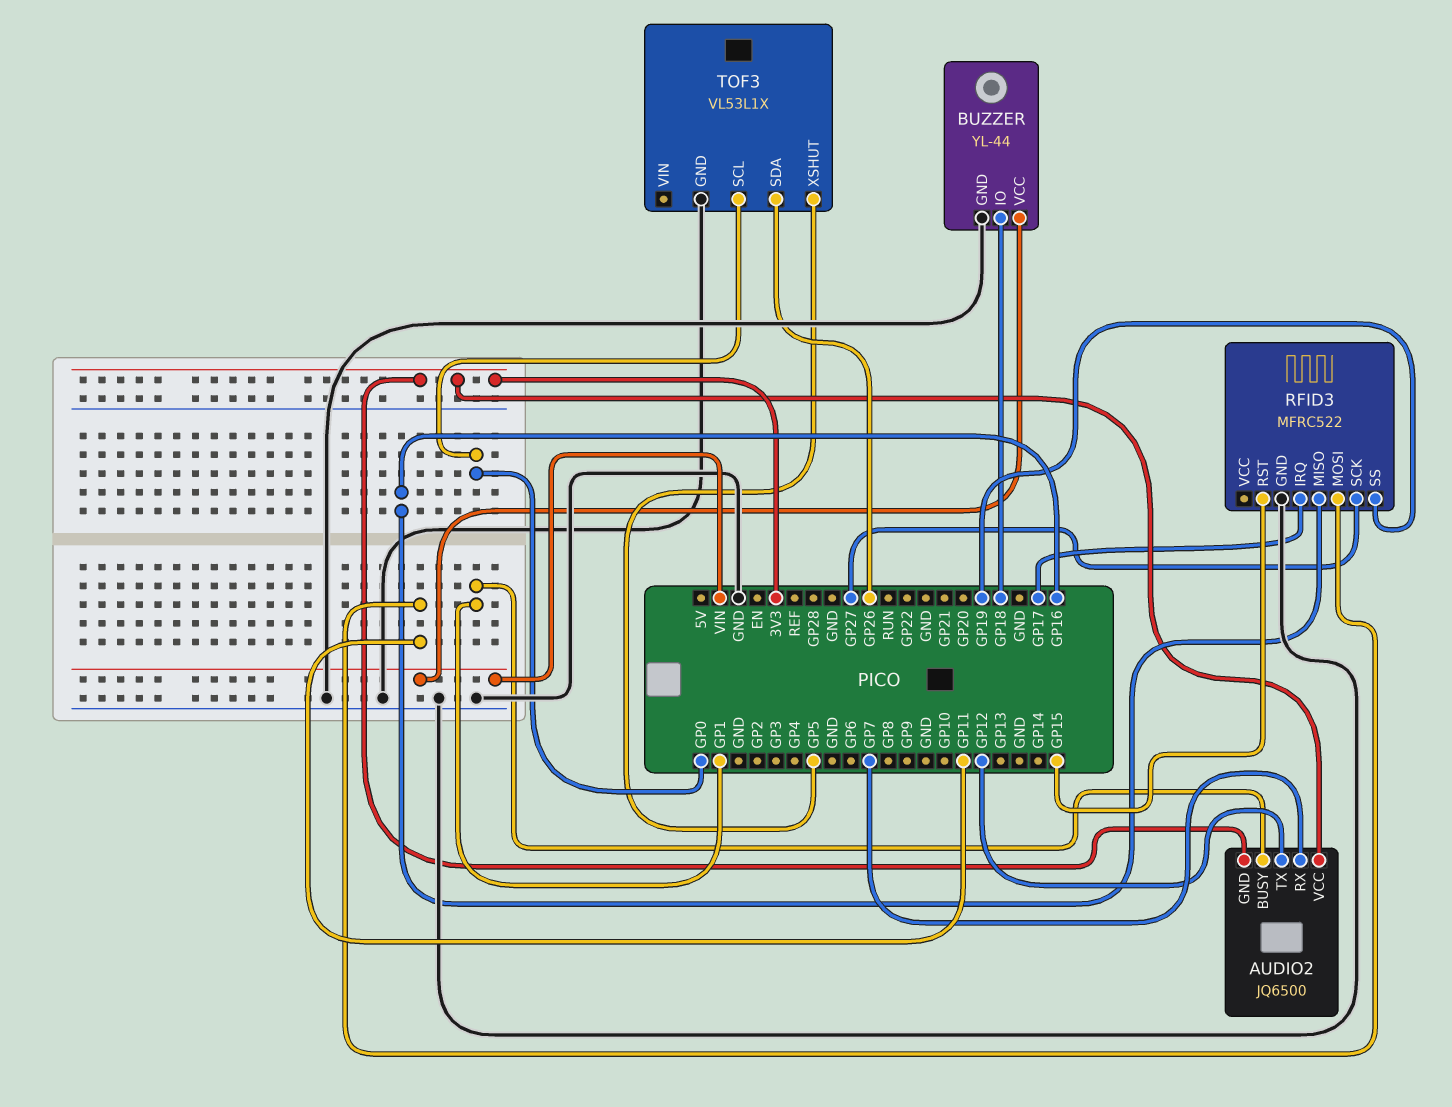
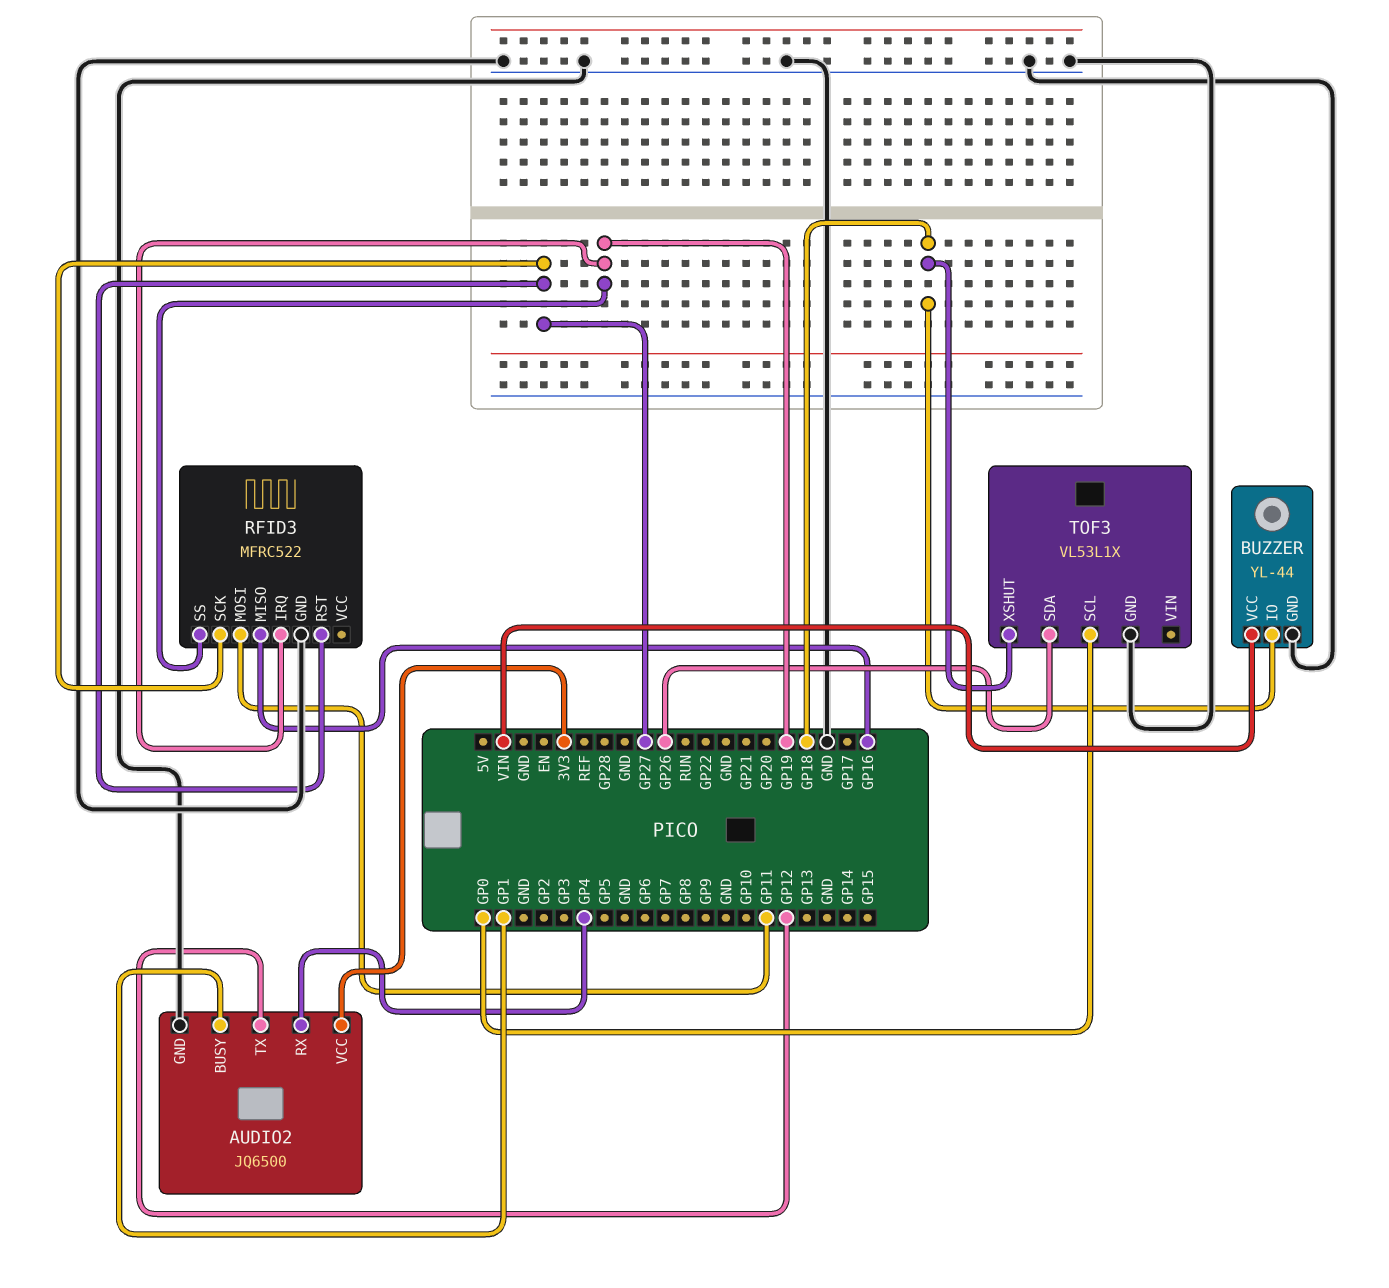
AUDIO2 pin GND: 3V3 -> GND
AUDIO2 pin RX: GP7 -> GP4
RFID3 pin IRQ: GP17 -> GP19
RFID3 pin RST: GP15 -> GP27
TOF3 pin XSHUT: GP5 -> GP18

